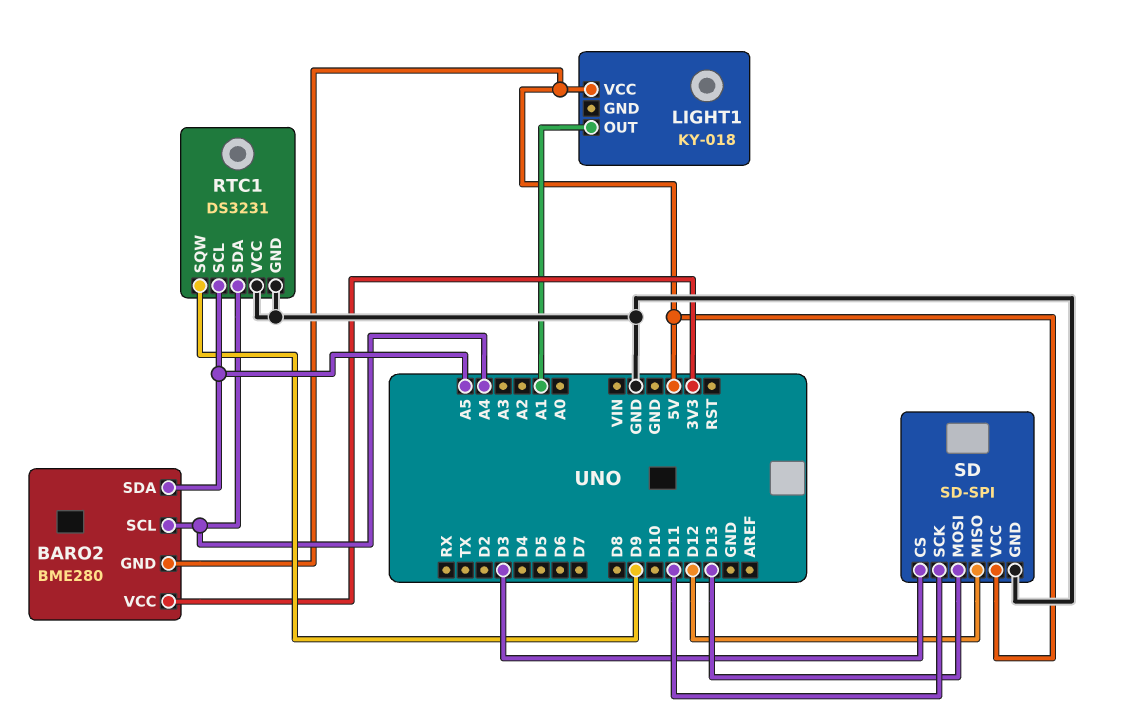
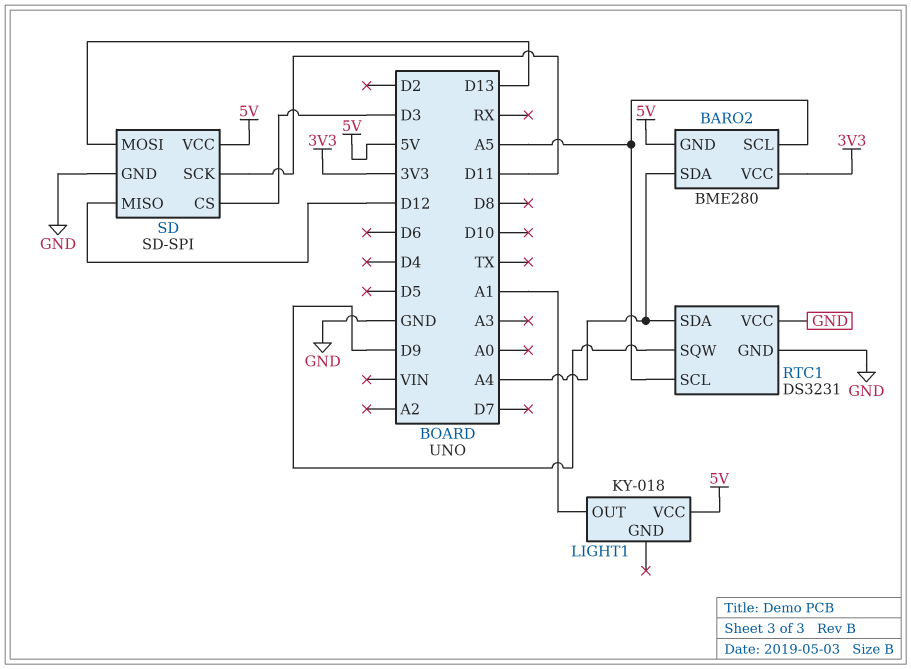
BARO2 pin SCL: A4 -> A5
BARO2 pin SDA: A5 -> A4

